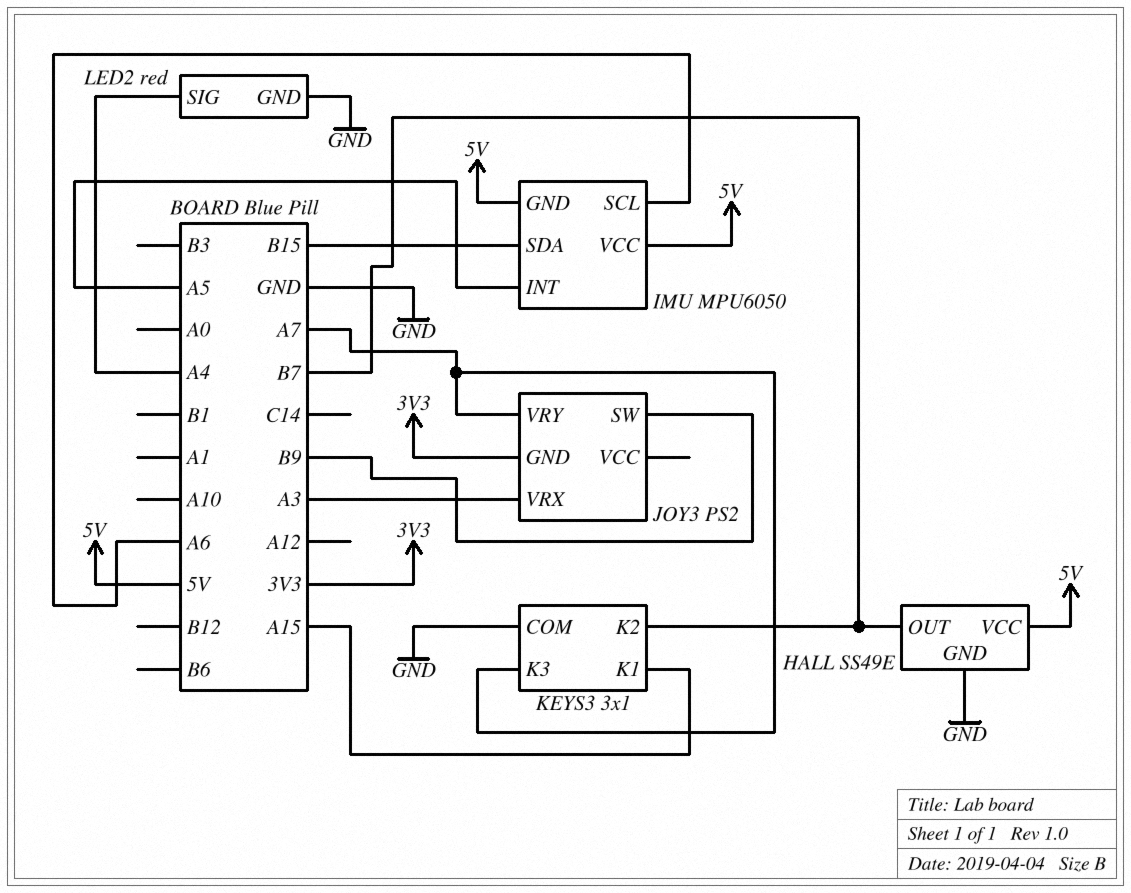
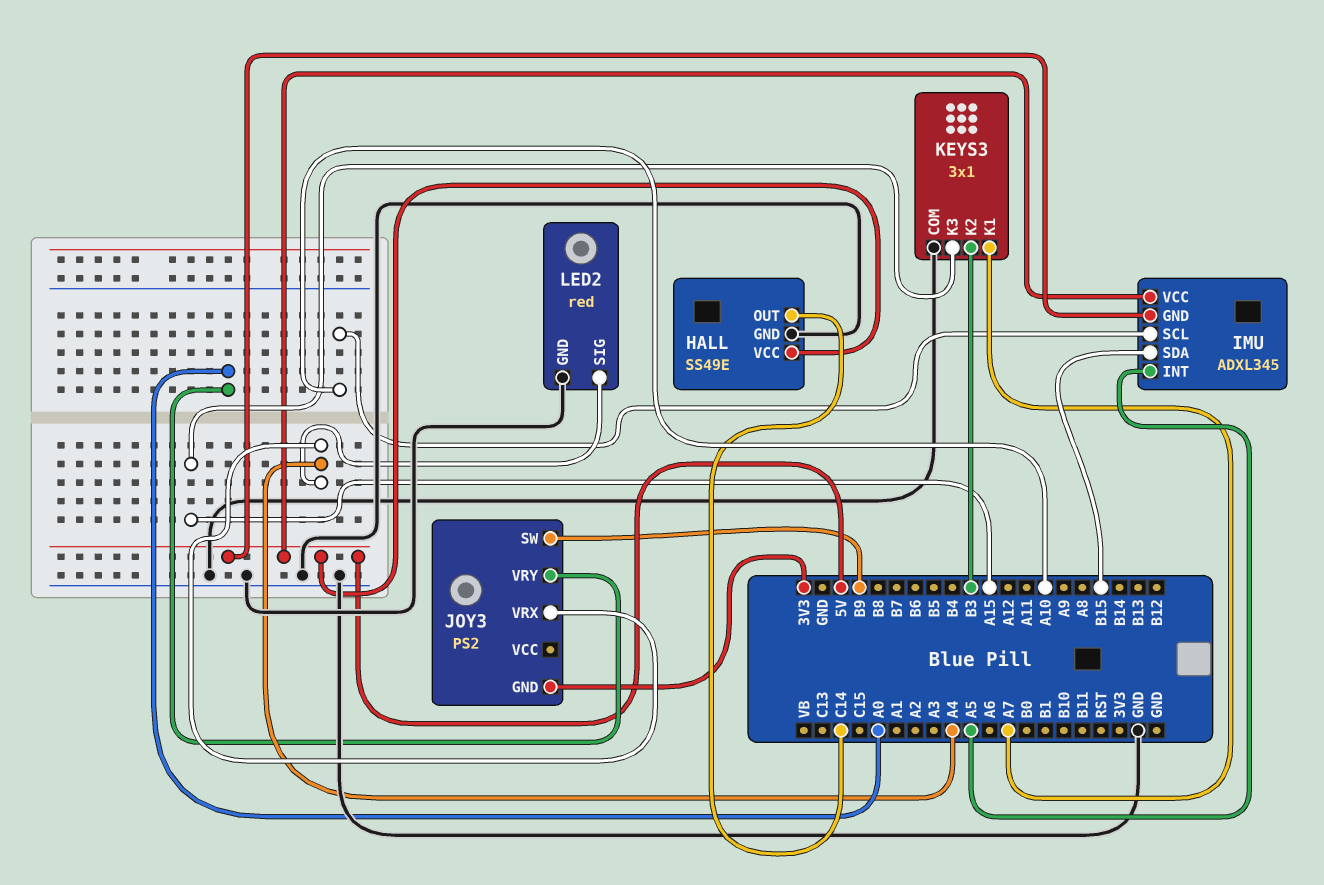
HALL pin OUT: B7 -> C14
IMU: MPU6050 -> ADXL345
IMU pin SCL: A6 -> A10
JOY3 pin VRX: A3 -> A4
JOY3 pin VRY: A7 -> A0
KEYS3 pin K1: A15 -> A7
KEYS3 pin K2: B7 -> B3
KEYS3 pin K3: A7 -> A15

